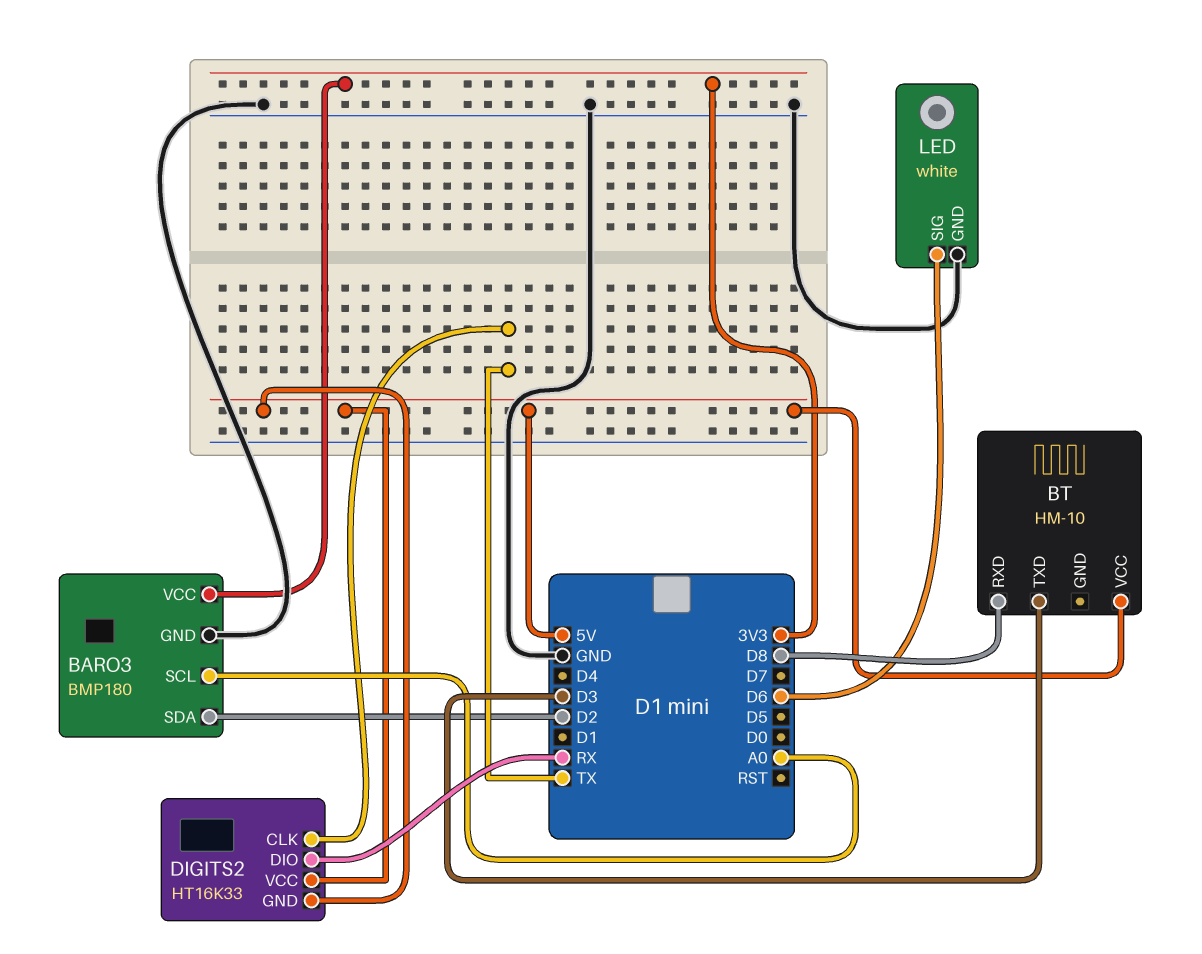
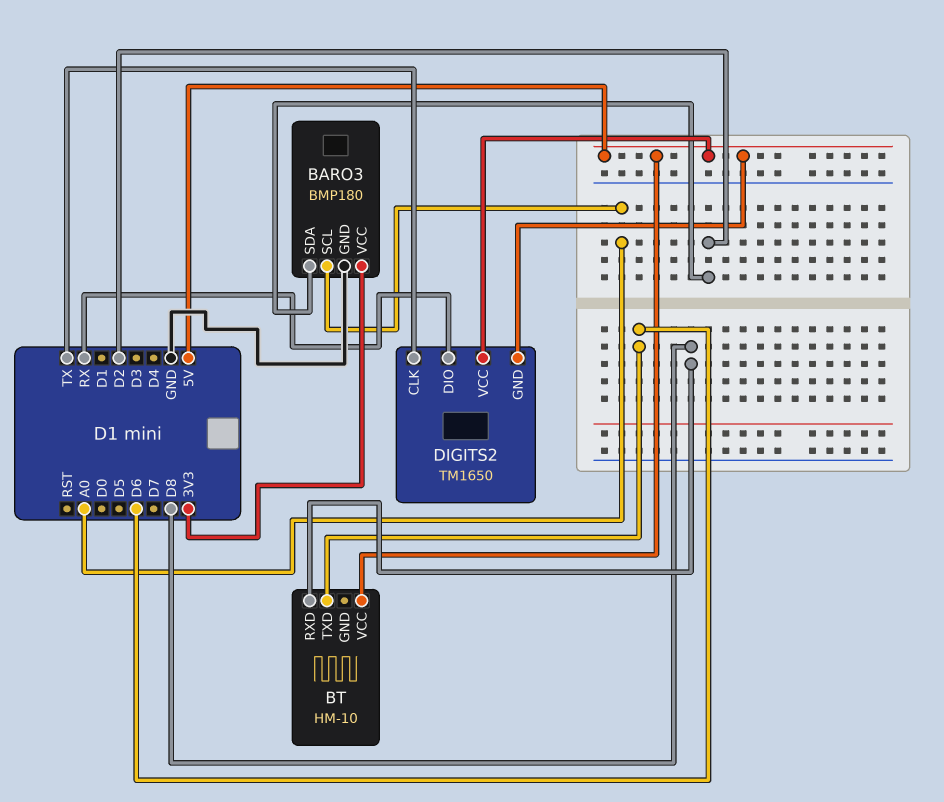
BT pin TXD: D3 -> D6
DIGITS2: HT16K33 -> TM1650
LED: white -> none
LED pin GND: GND -> none
LED pin SIG: D6 -> none

